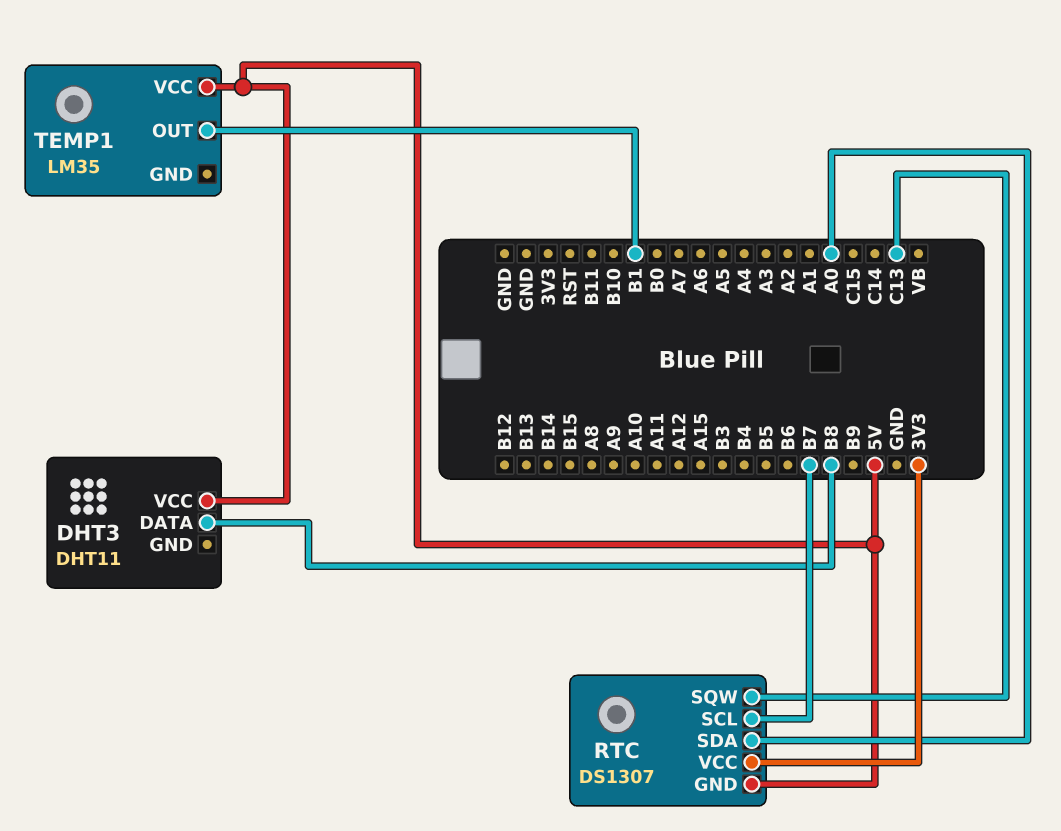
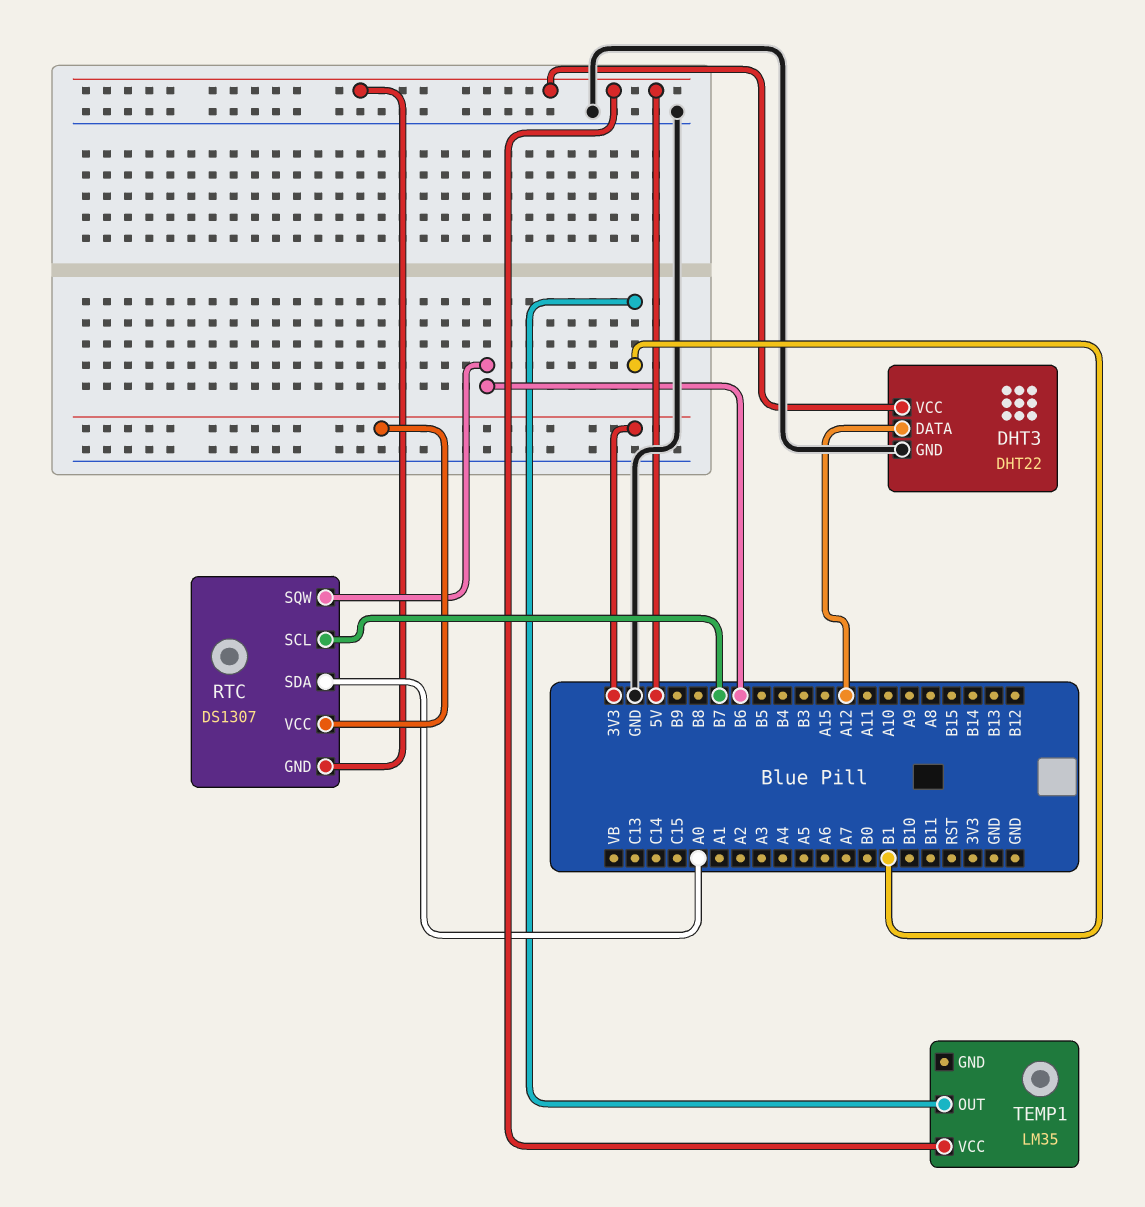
DHT3: DHT11 -> DHT22
DHT3 pin DATA: B8 -> A12
DHT3 pin GND: none -> GND
RTC pin SQW: C13 -> B6

